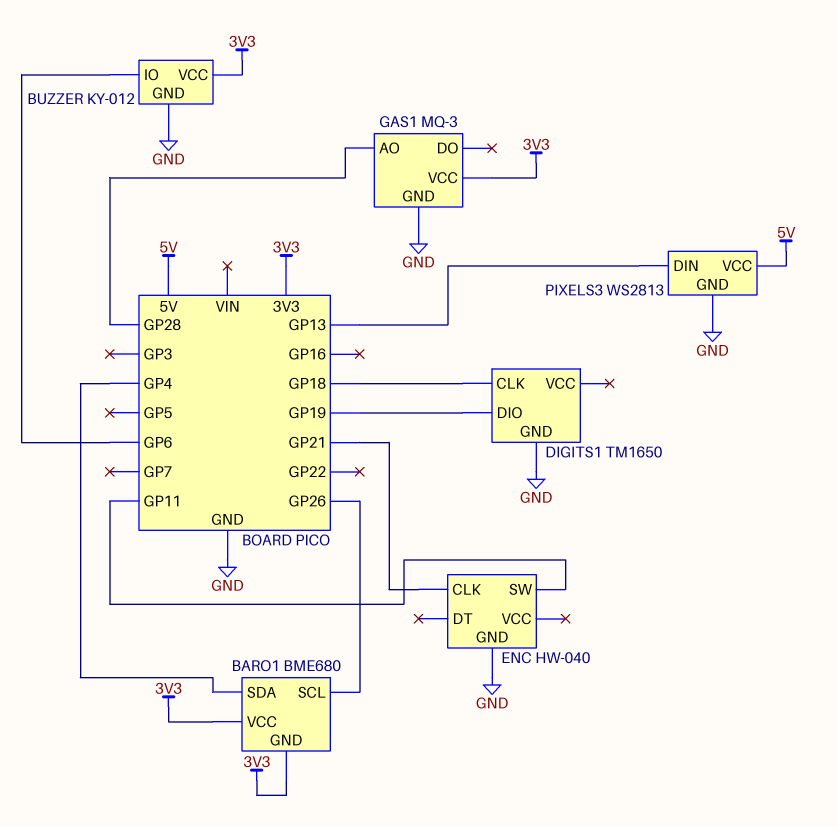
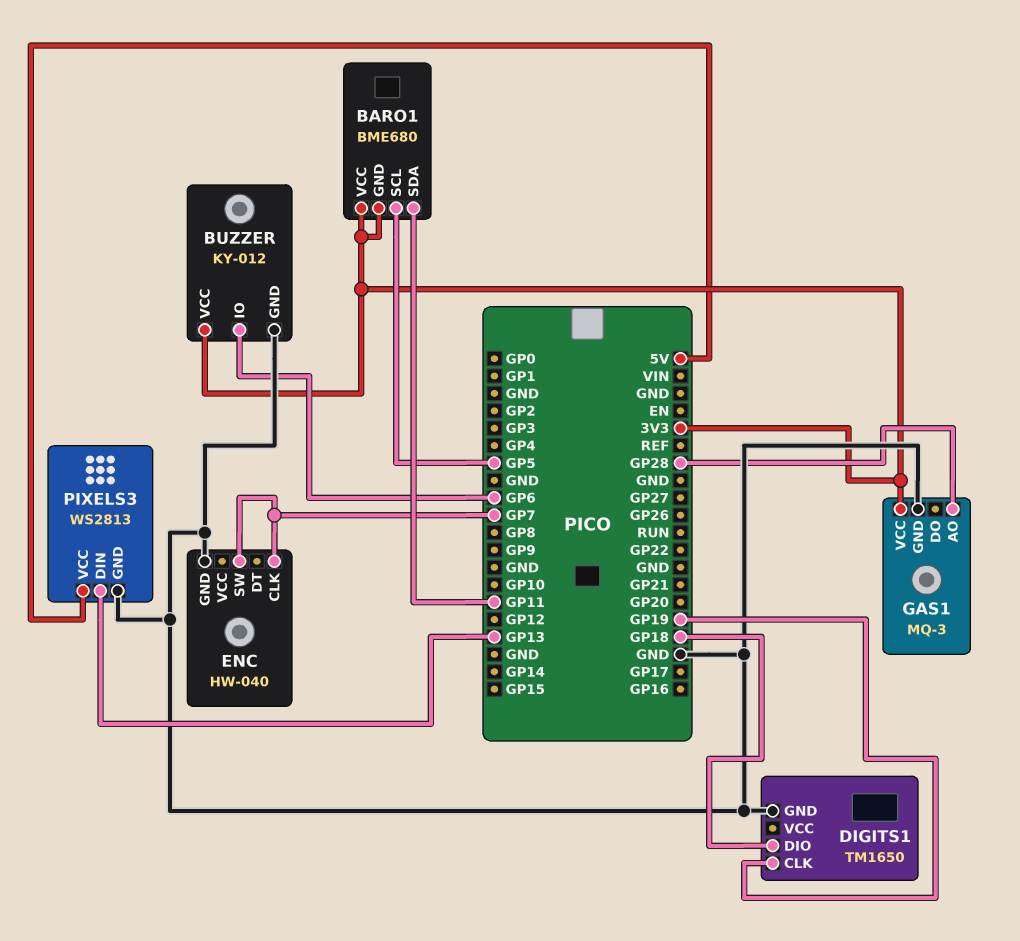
BARO1 pin SCL: GP26 -> GP5
BARO1 pin SDA: GP4 -> GP11
DIGITS1 pin CLK: GP18 -> GP19
DIGITS1 pin DIO: GP19 -> GP18
ENC pin CLK: GP21 -> GP7
ENC pin SW: GP11 -> GP7

